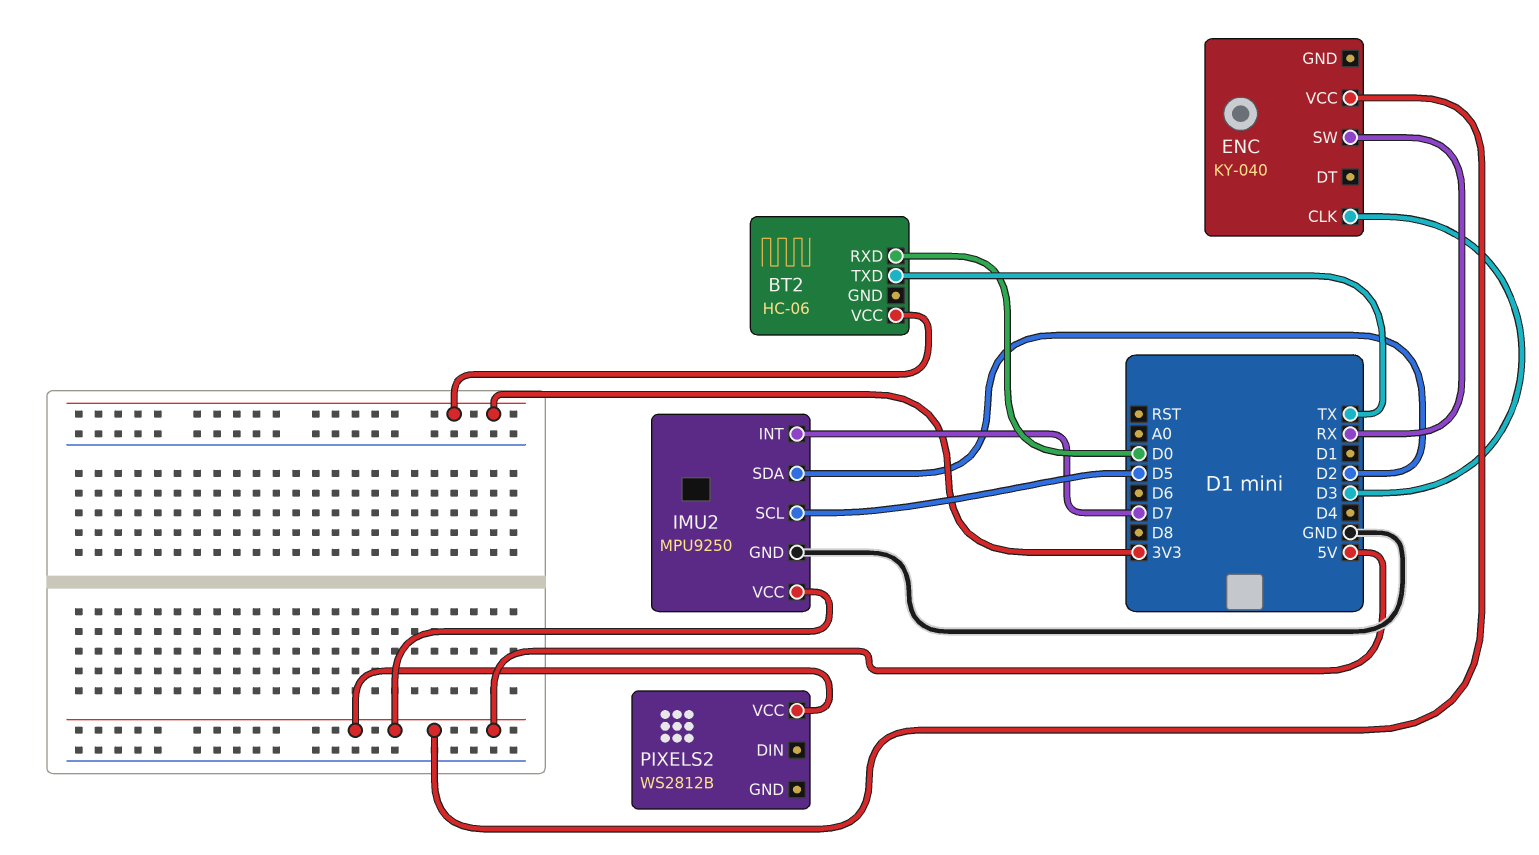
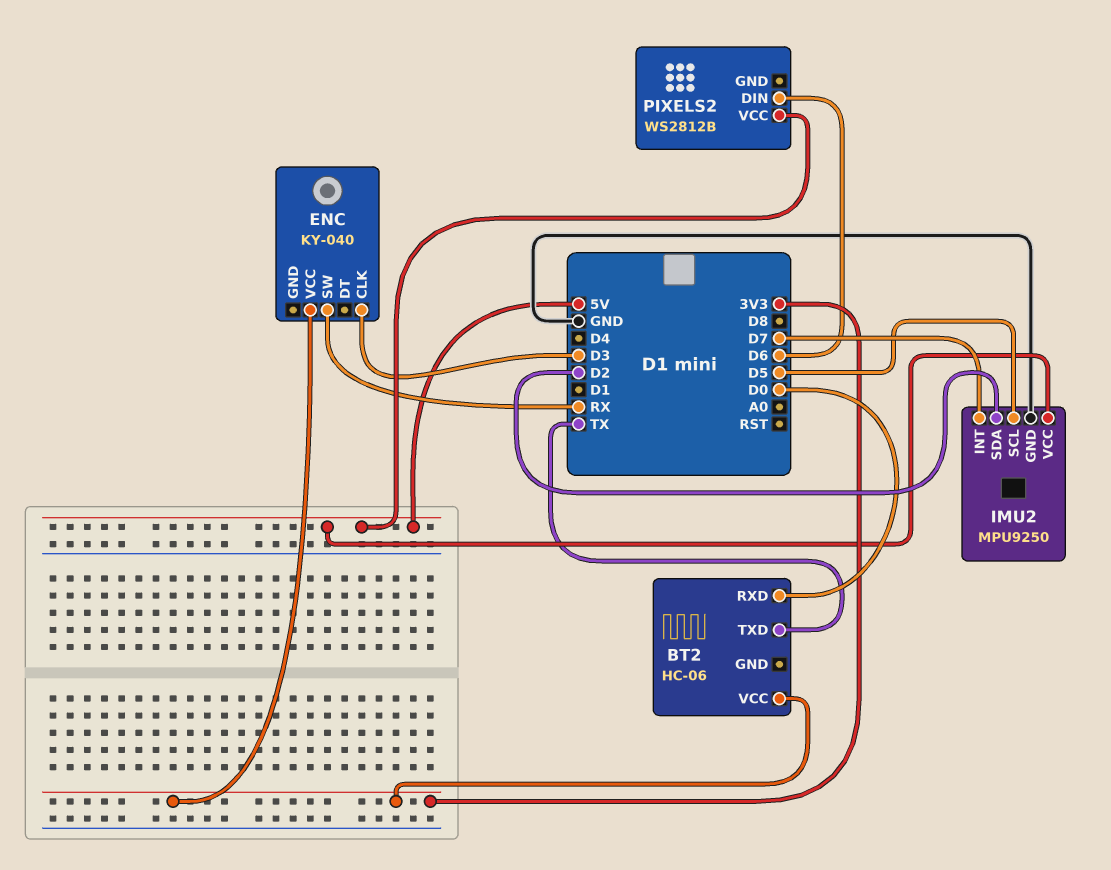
ENC pin VCC: 5V -> 3V3
PIXELS2 pin DIN: none -> D6

